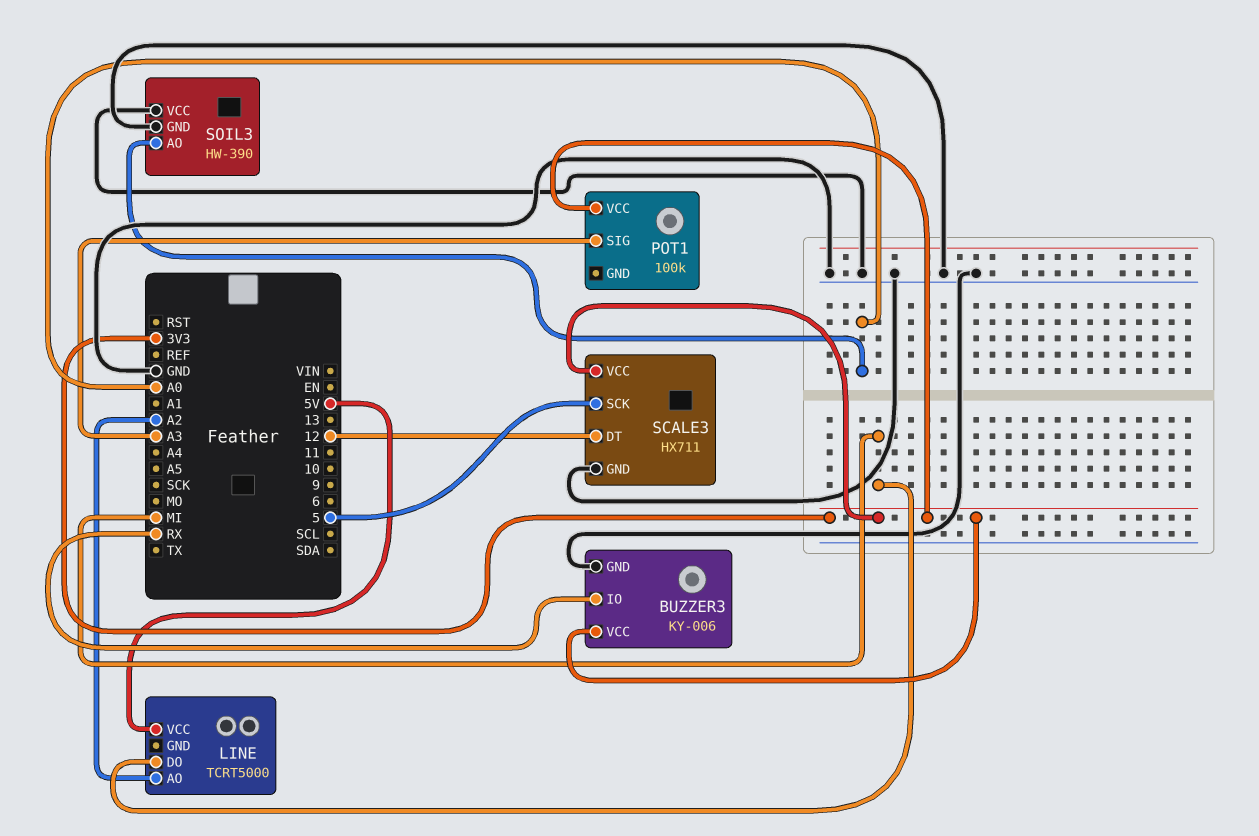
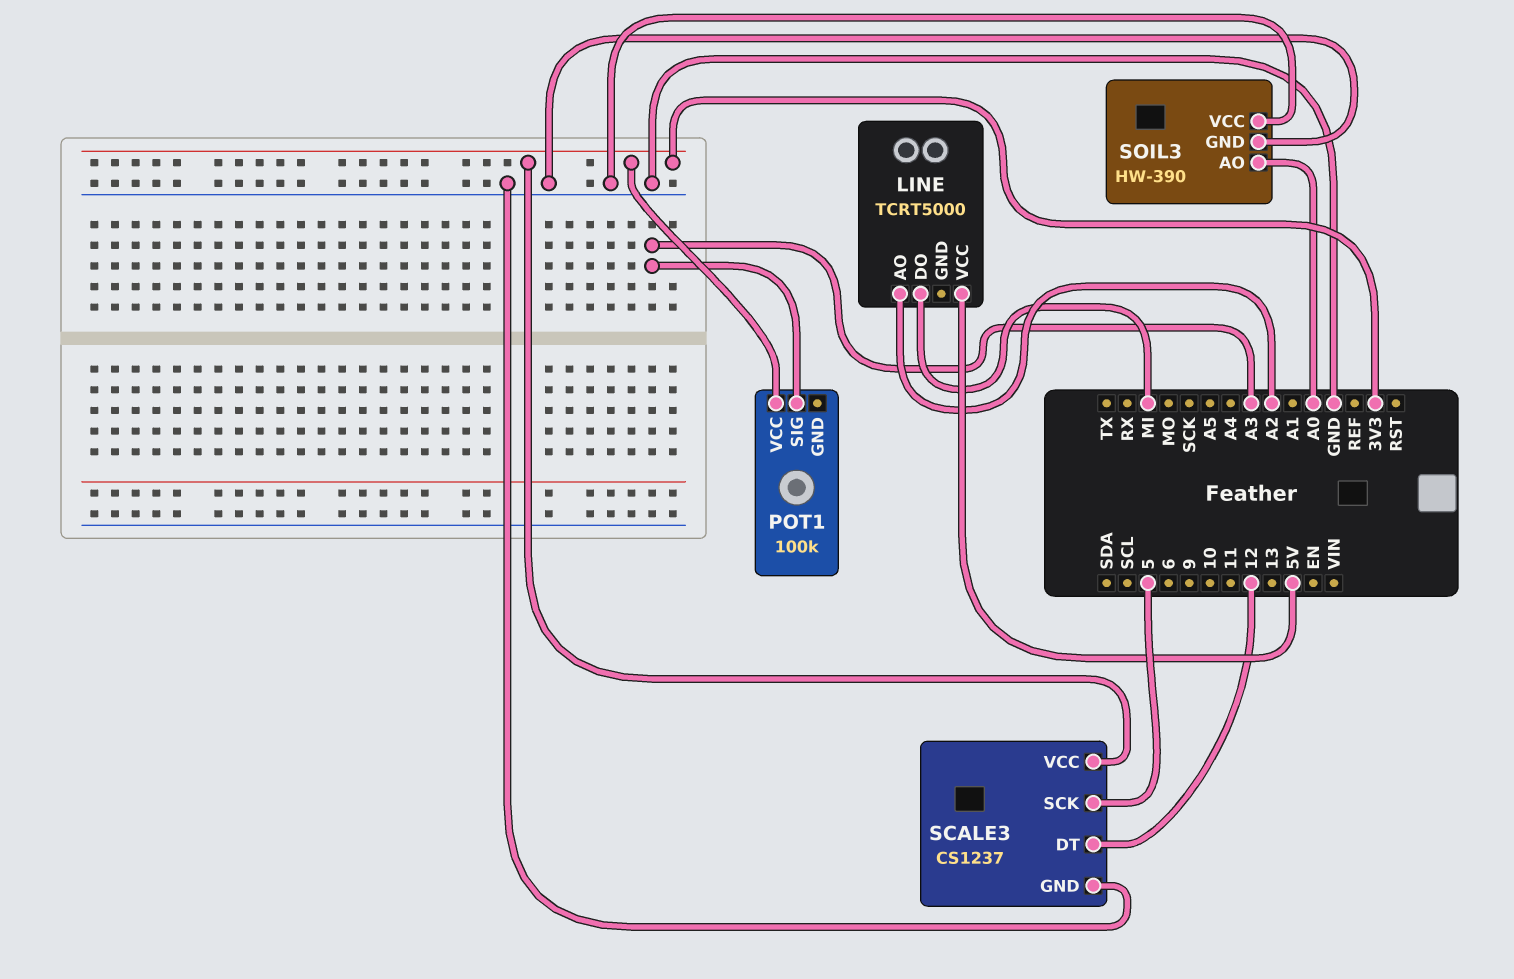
BUZZER3: KY-006 -> none
BUZZER3 pin GND: GND -> none
BUZZER3 pin IO: RX -> none
BUZZER3 pin VCC: 3V3 -> none
SCALE3: HX711 -> CS1237

